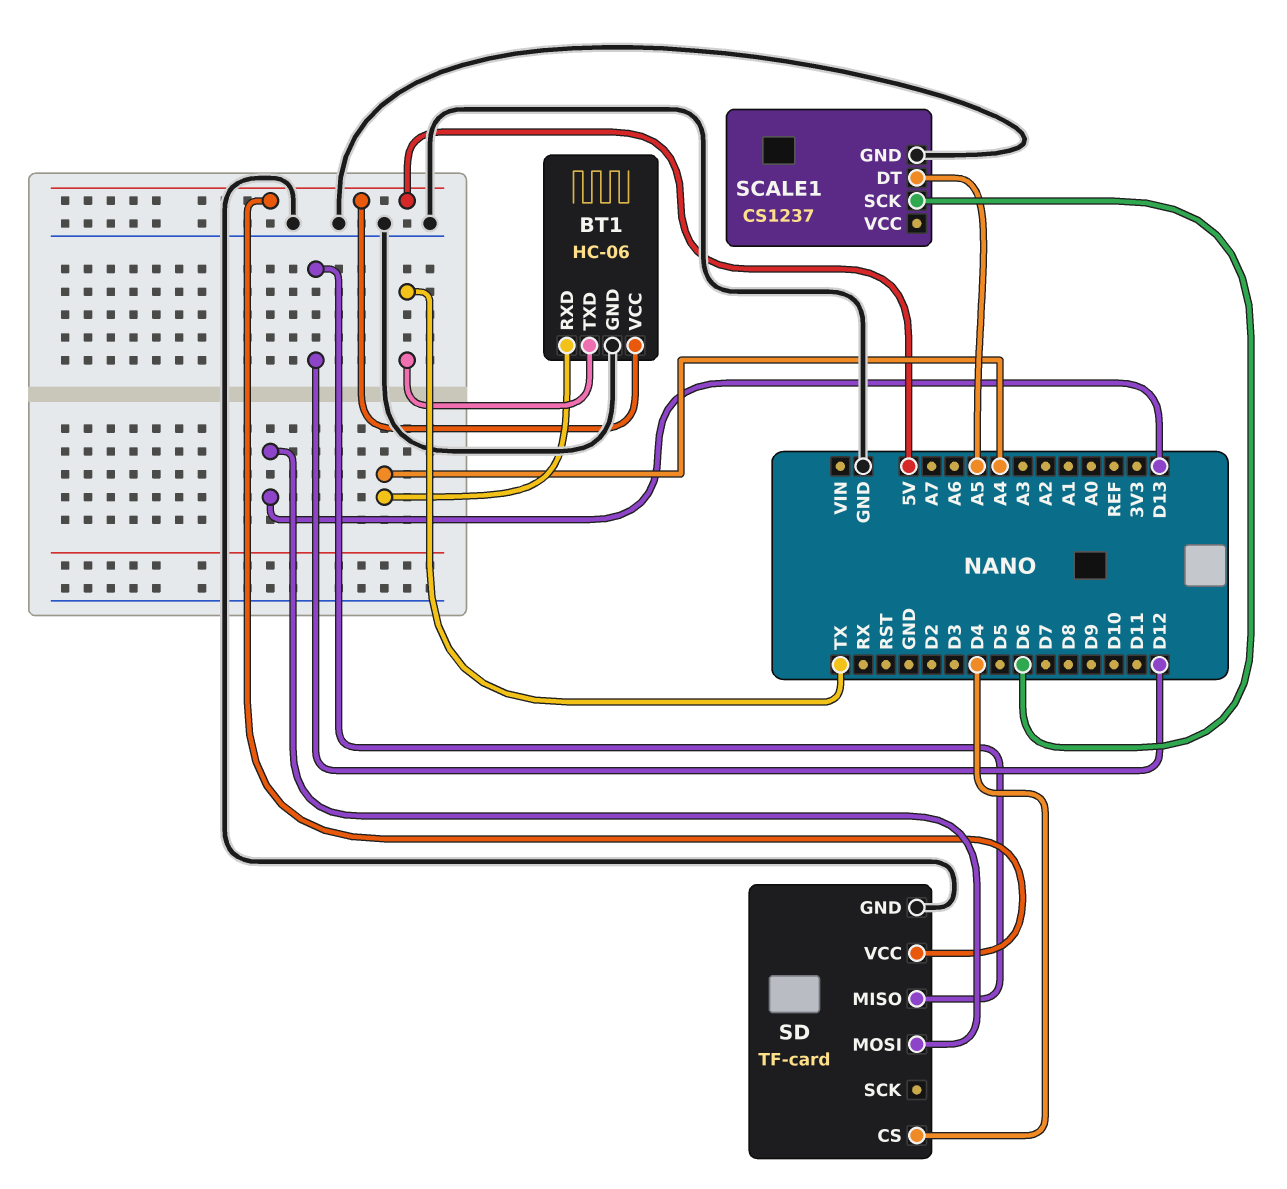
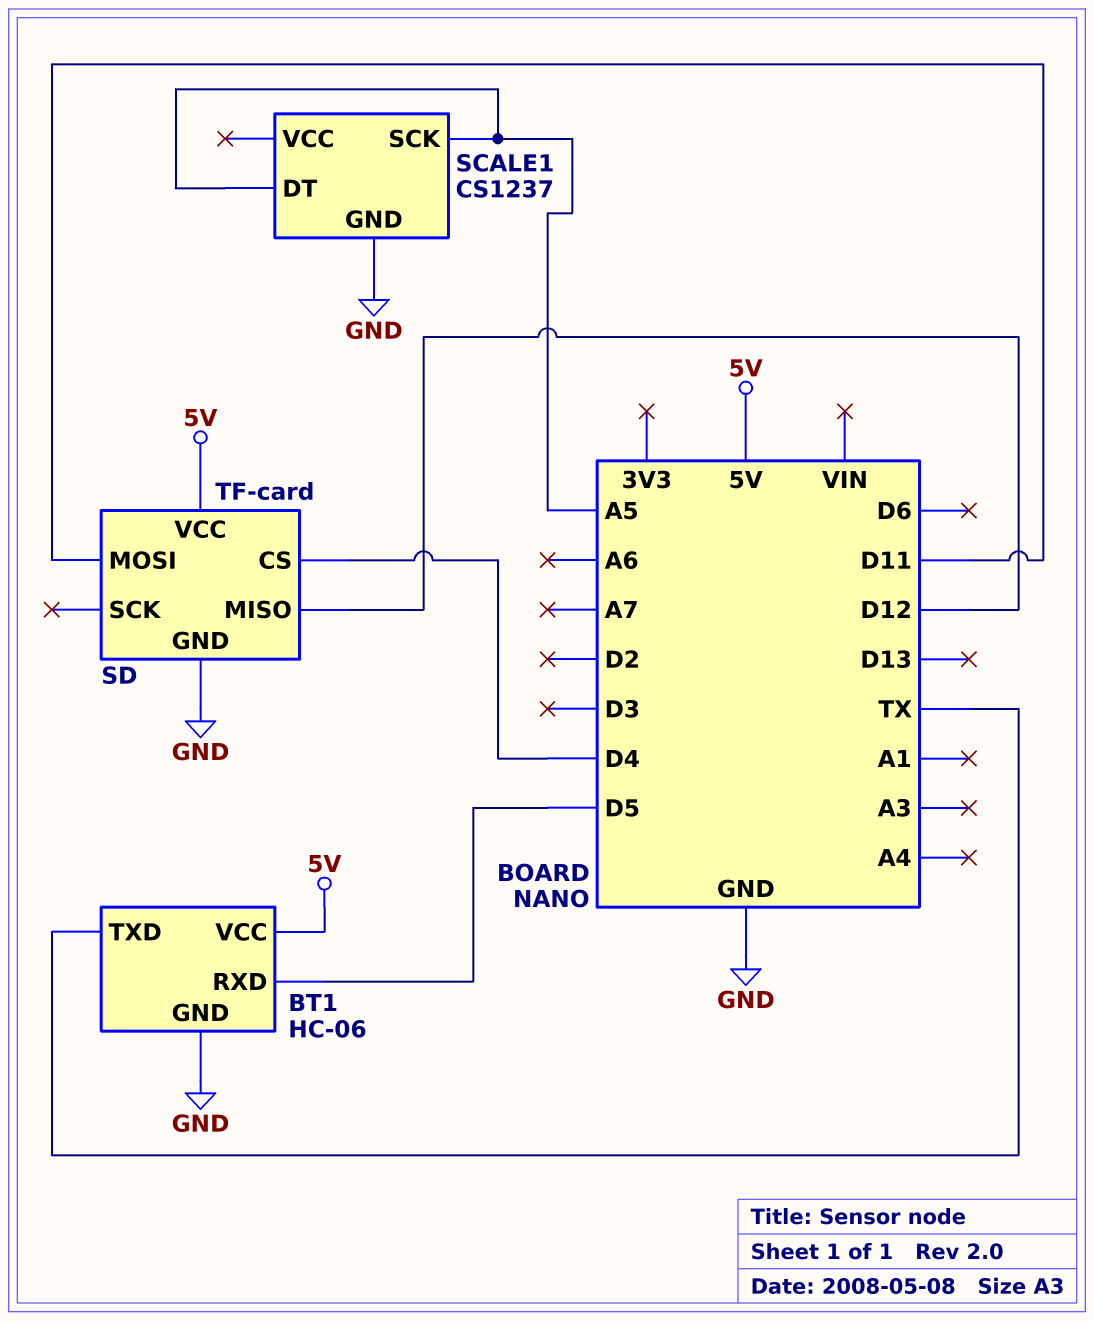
BT1 pin RXD: A4 -> D5
SCALE1 pin SCK: D6 -> A5
SD pin MOSI: D13 -> D11

